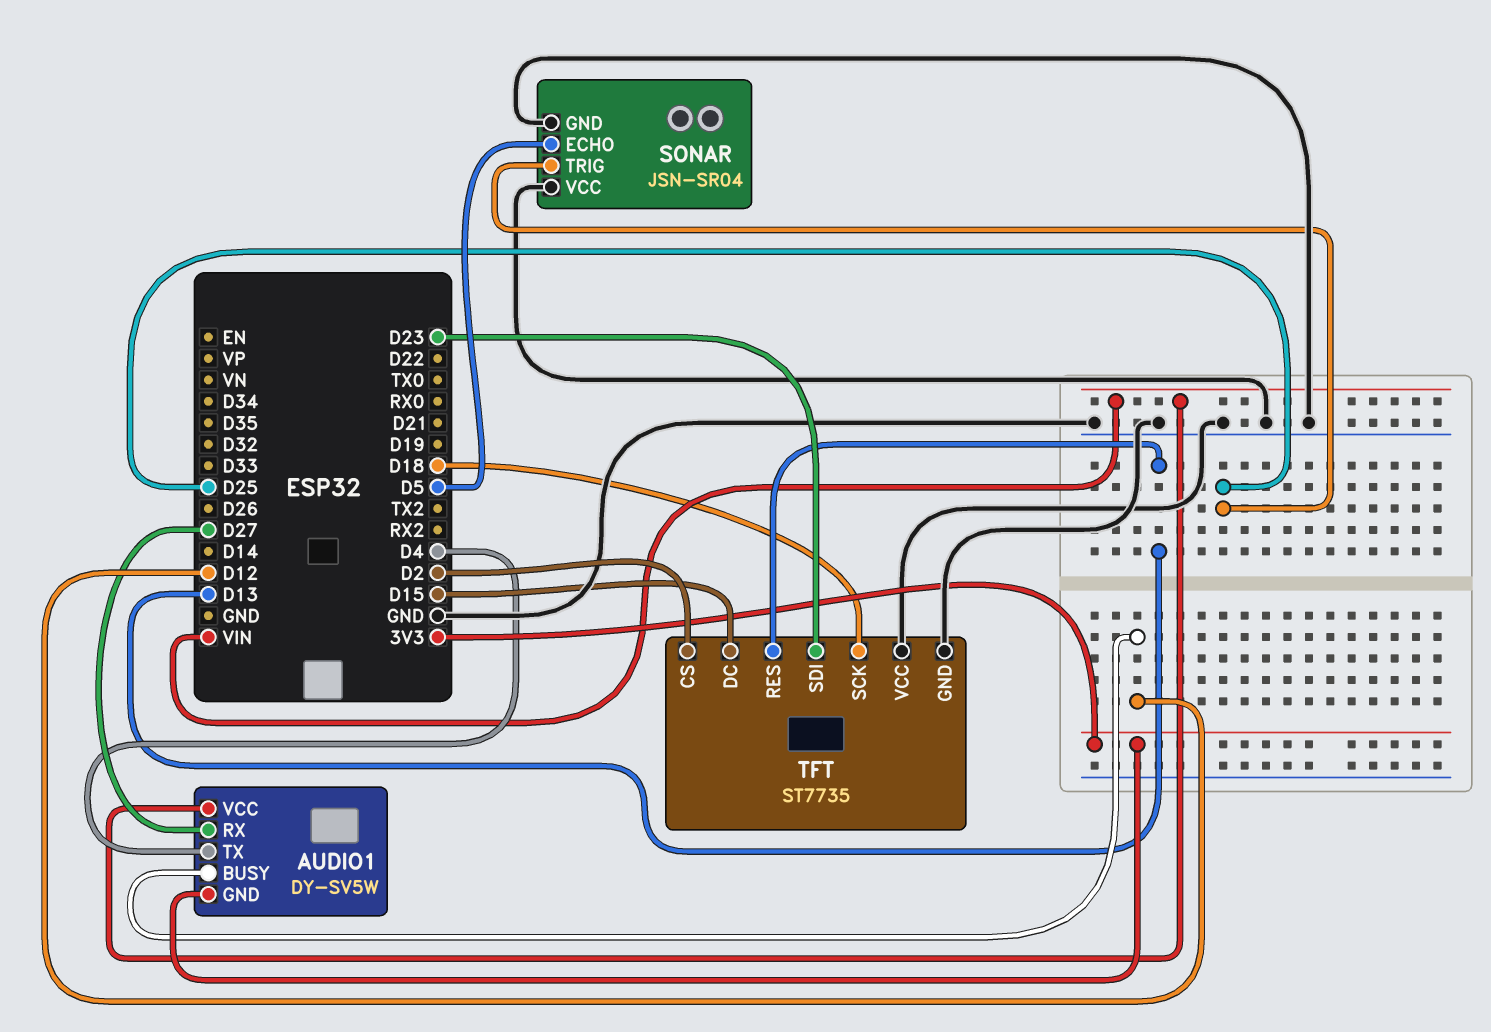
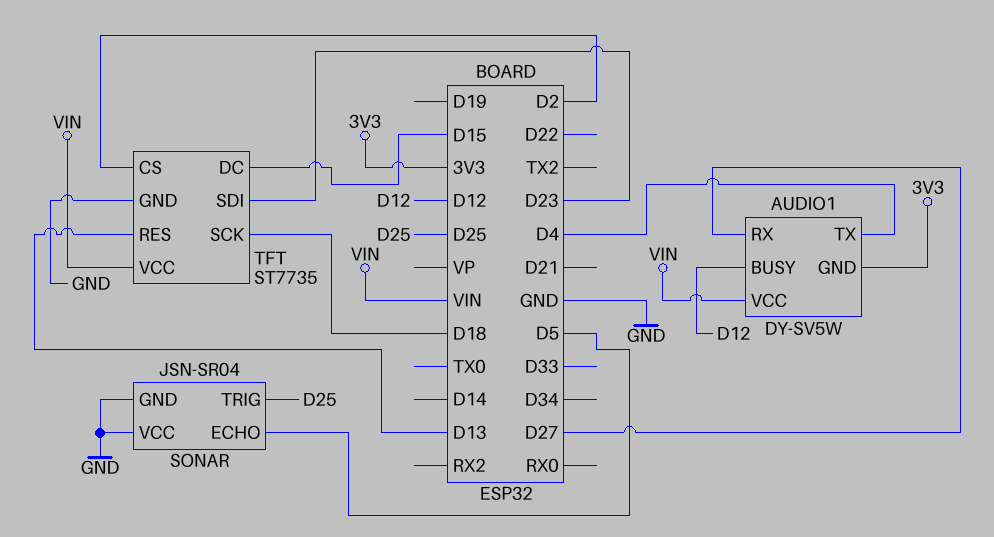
TFT pin VCC: GND -> VIN

